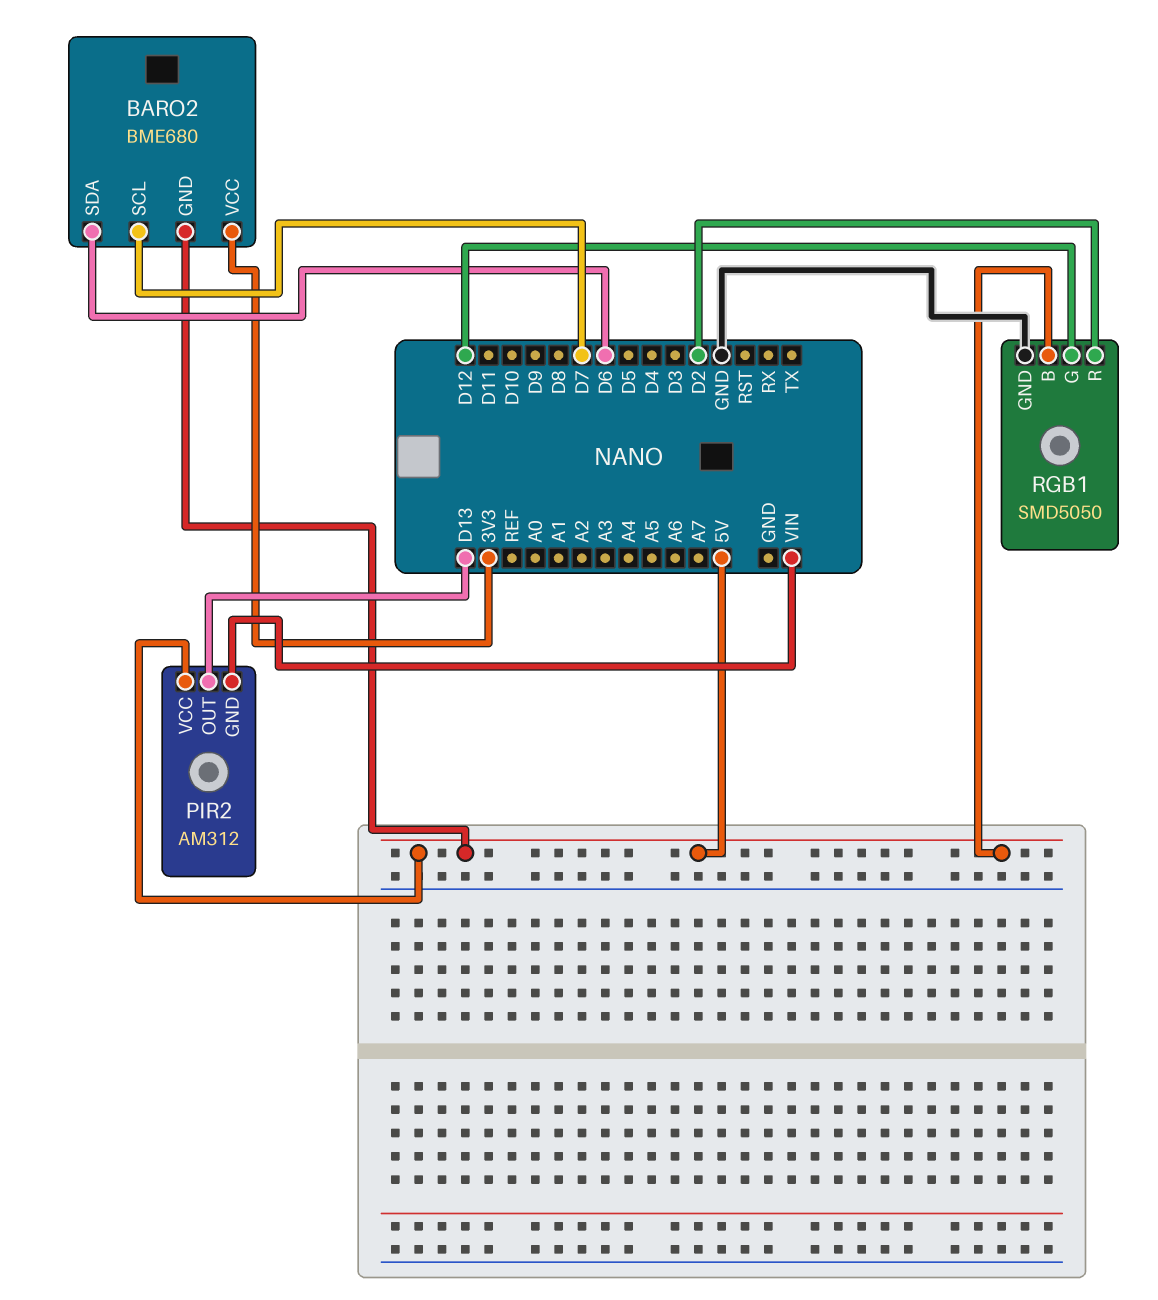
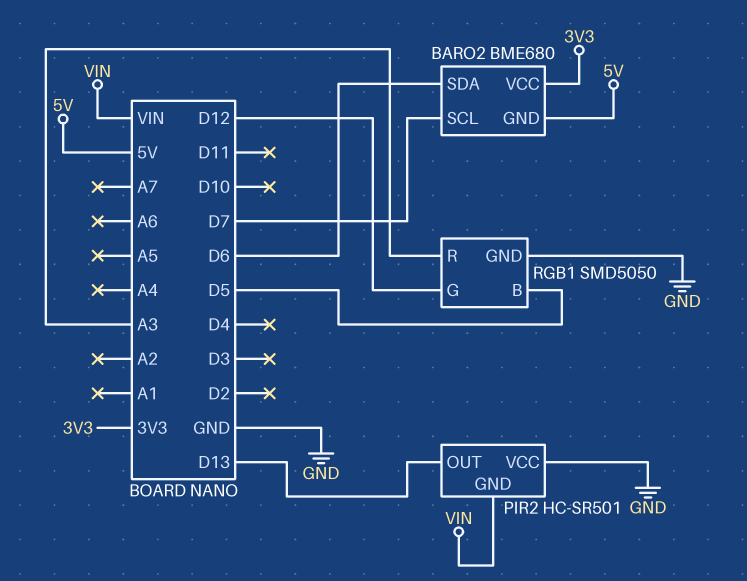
PIR2: AM312 -> HC-SR501
PIR2 pin VCC: 5V -> GND
RGB1 pin B: 5V -> D5
RGB1 pin R: D2 -> A3

